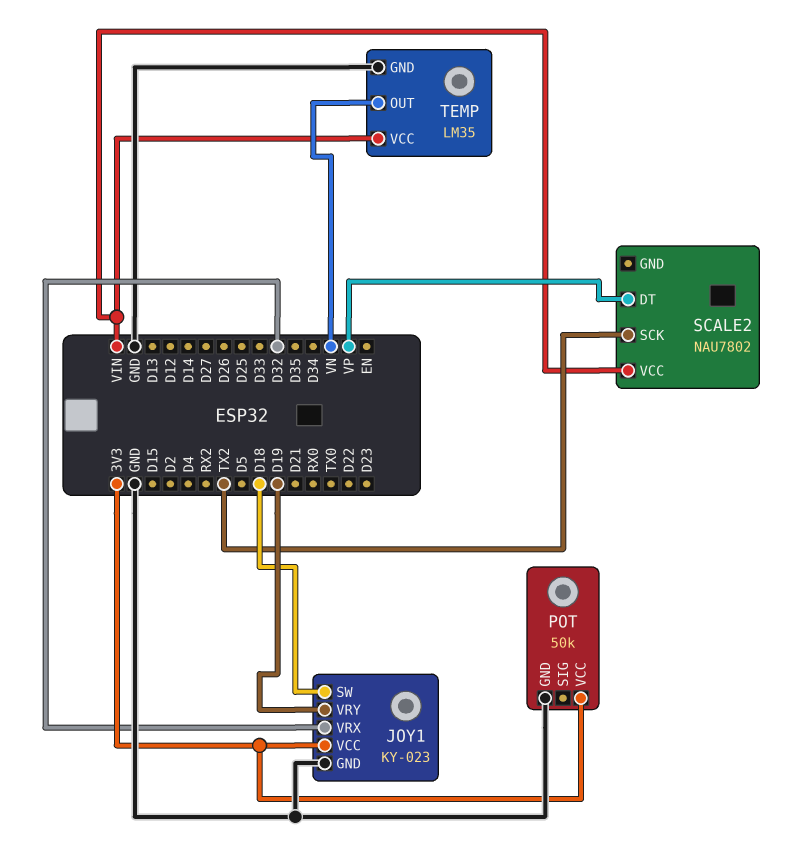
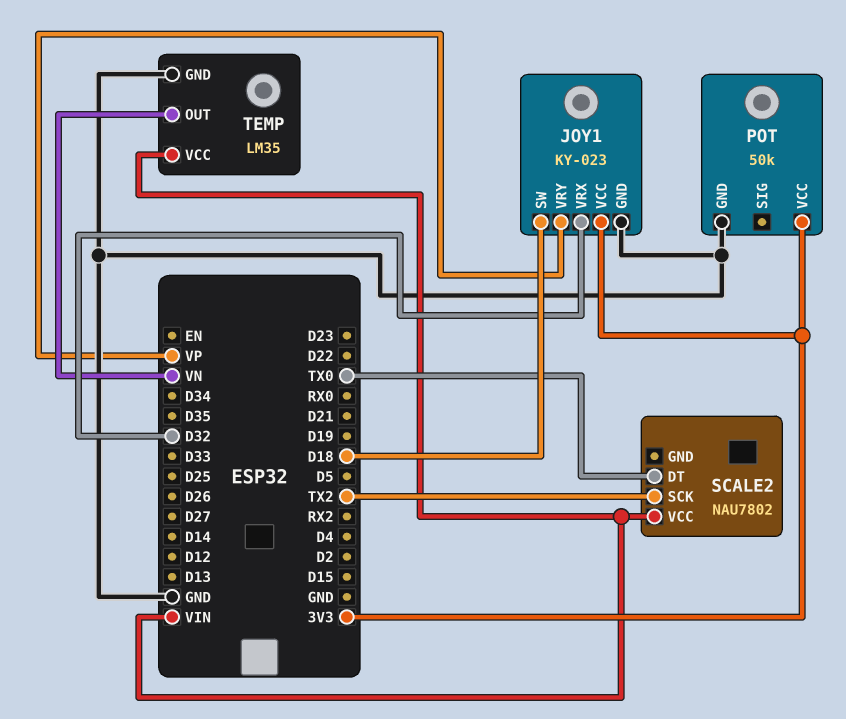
JOY1 pin VRY: D19 -> VP
SCALE2 pin DT: VP -> TX0

